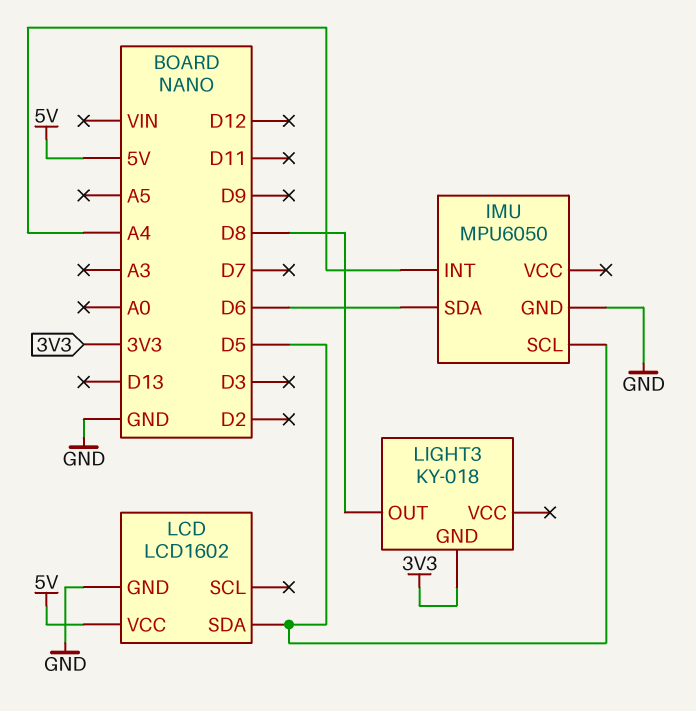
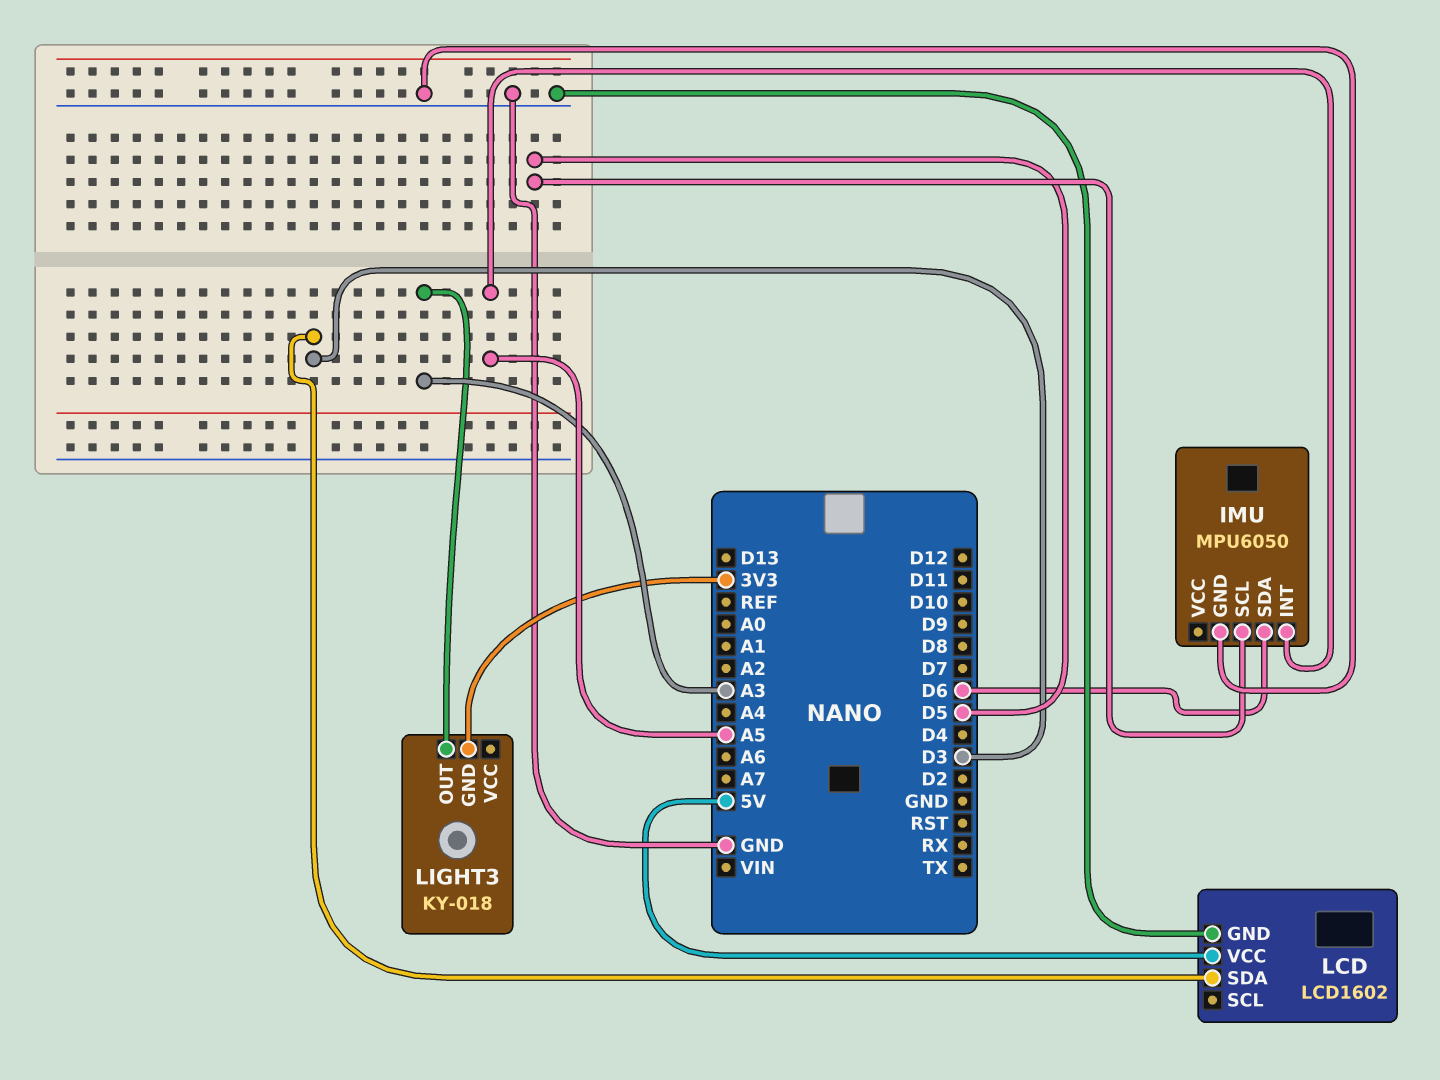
IMU pin INT: A4 -> A5
LCD pin SDA: D5 -> D3
LIGHT3 pin OUT: D8 -> A3

